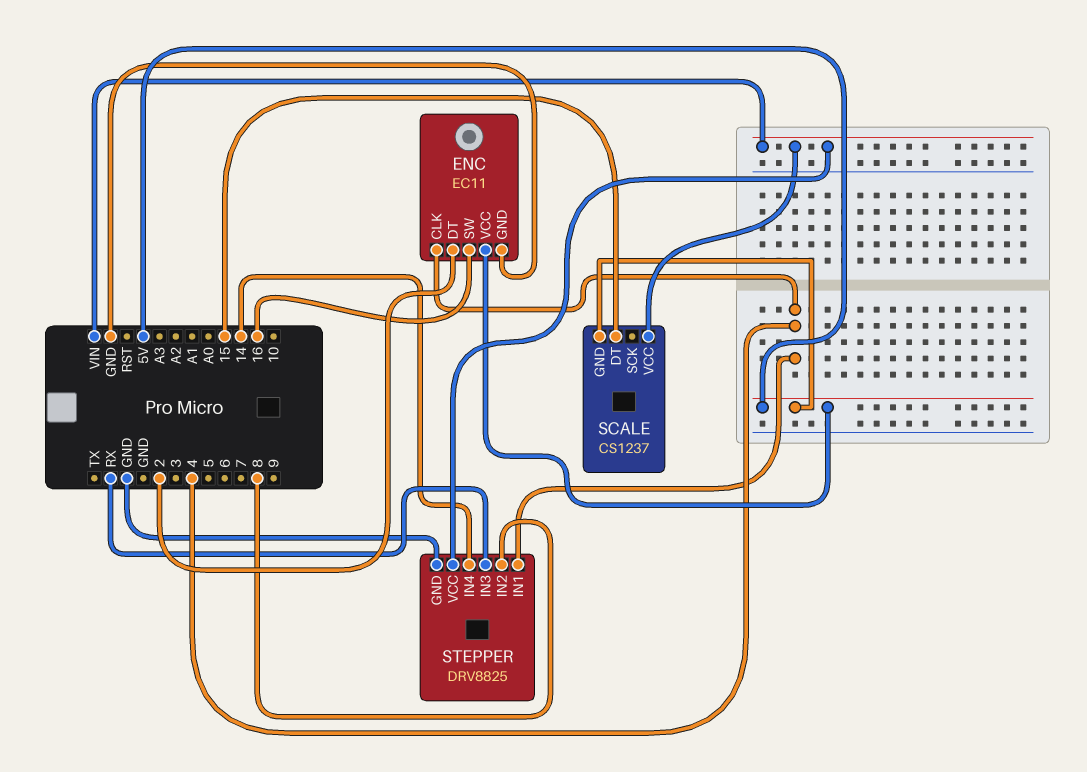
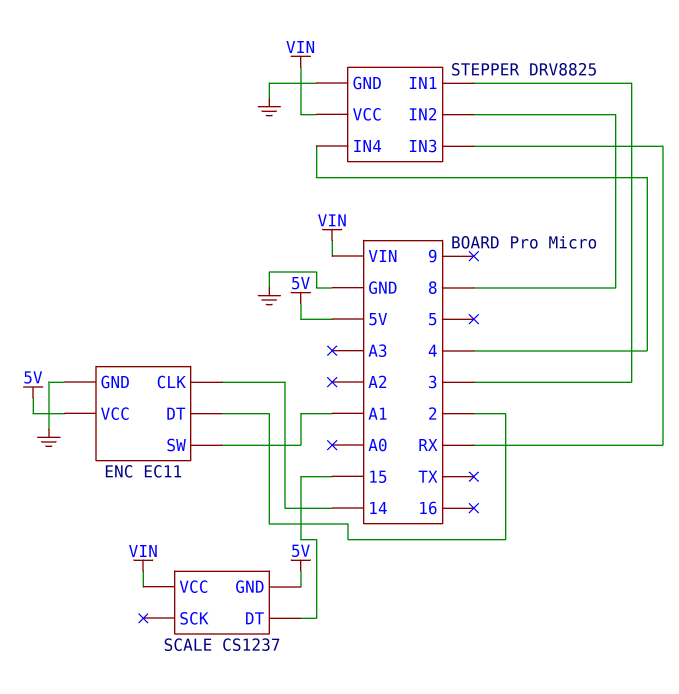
ENC pin CLK: 4 -> 14
ENC pin SW: 16 -> A1
STEPPER pin IN1: 4 -> 3
STEPPER pin IN4: 14 -> 4

